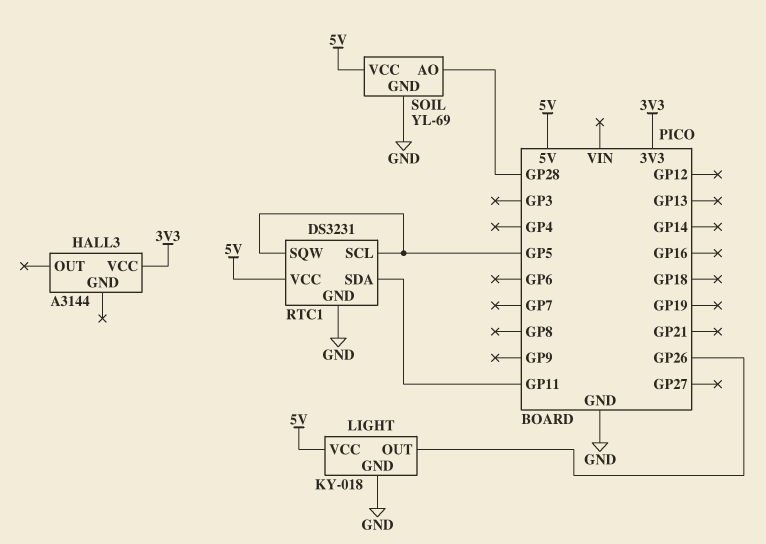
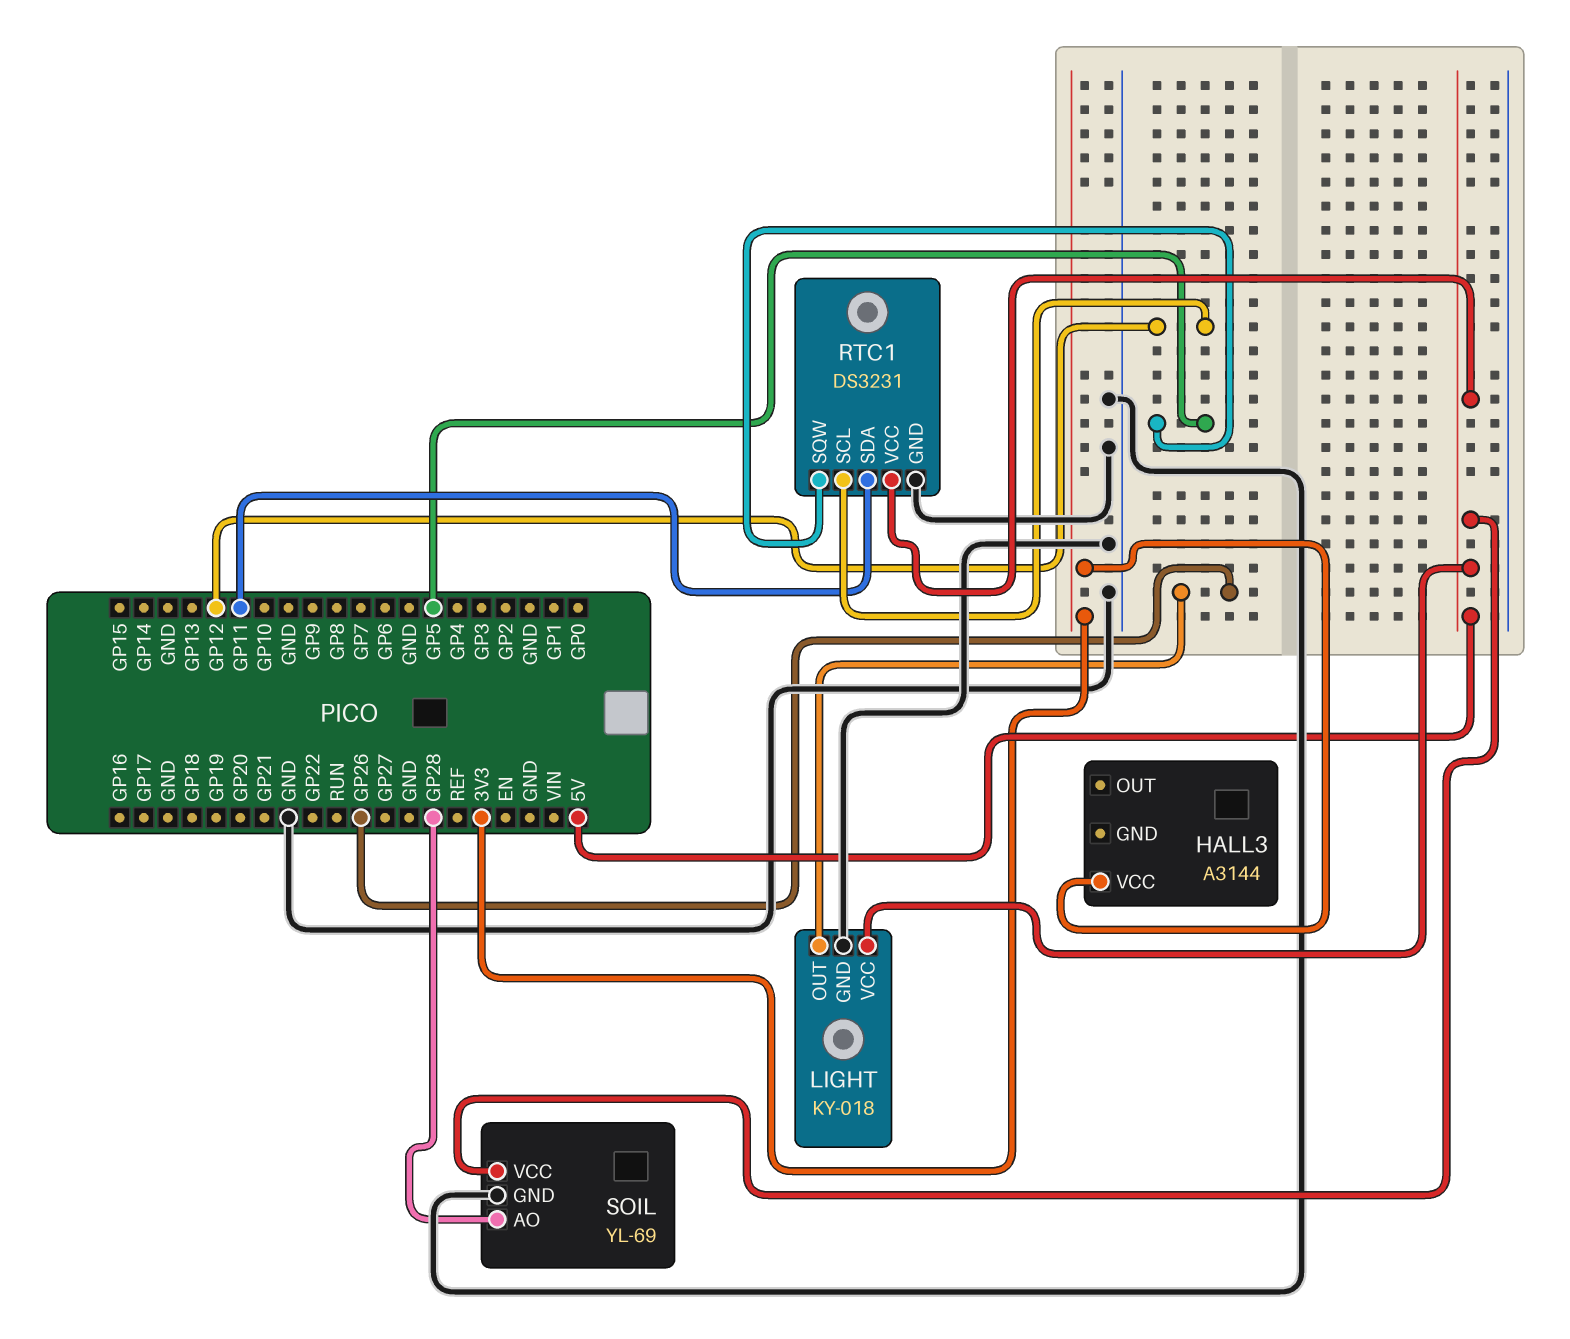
RTC1 pin SCL: GP5 -> GP12

